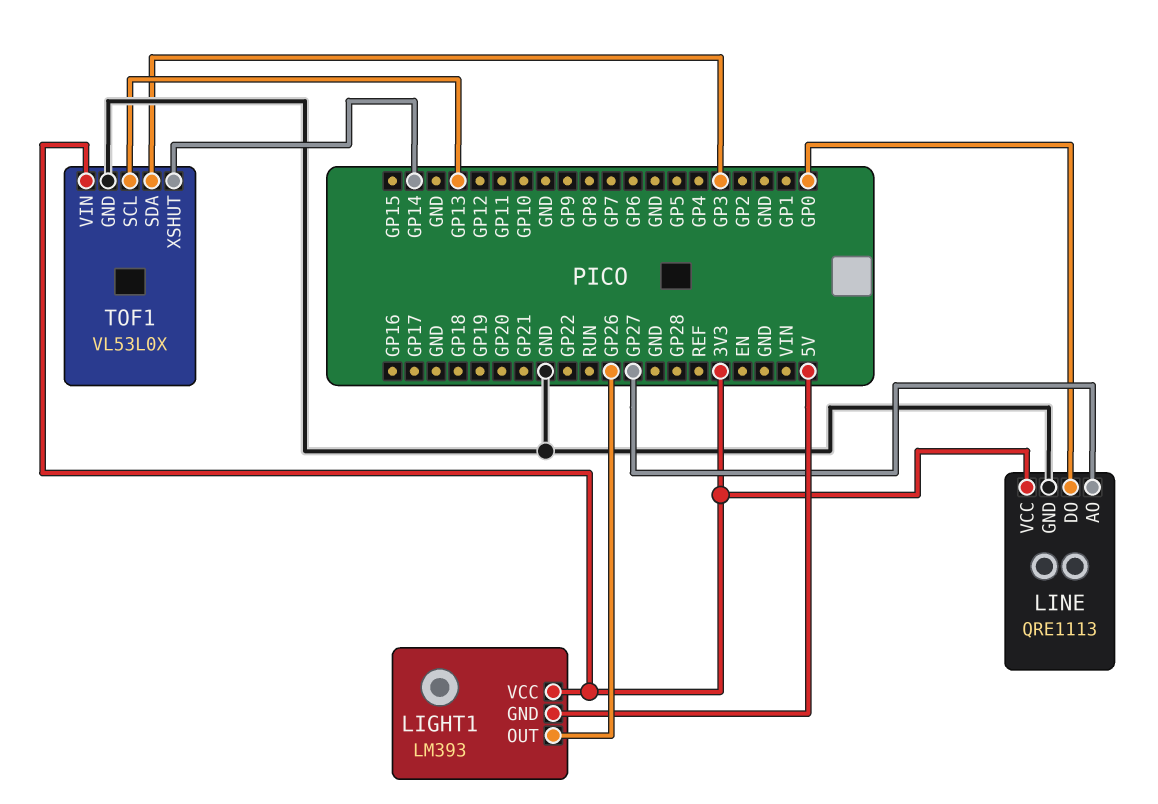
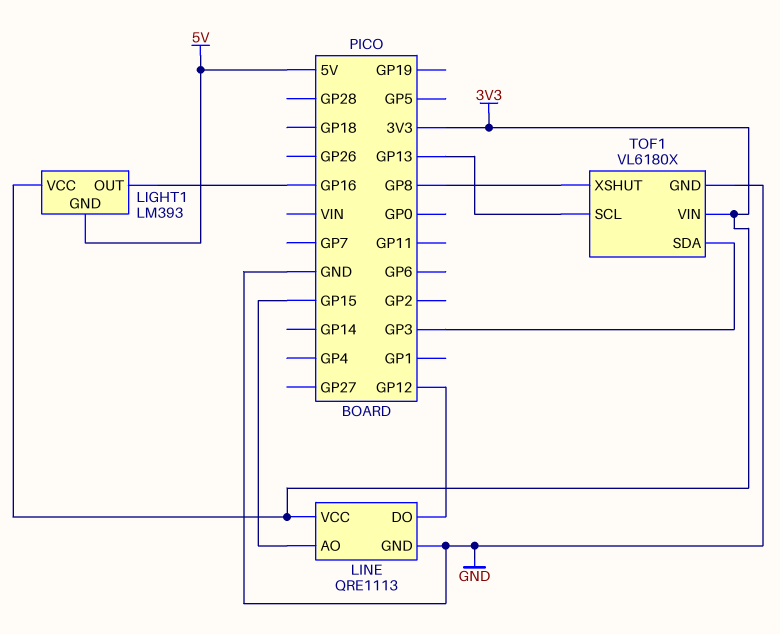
LIGHT1 pin OUT: GP26 -> GP16
LINE pin AO: GP27 -> GP15
LINE pin DO: GP0 -> GP12
TOF1: VL53L0X -> VL6180X
TOF1 pin XSHUT: GP14 -> GP8

